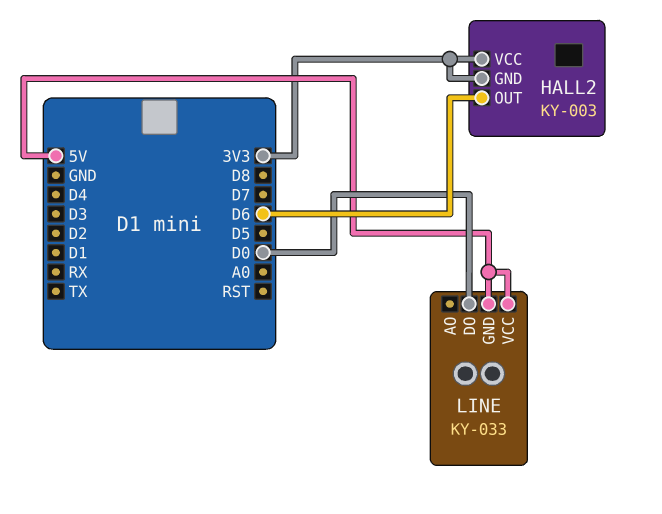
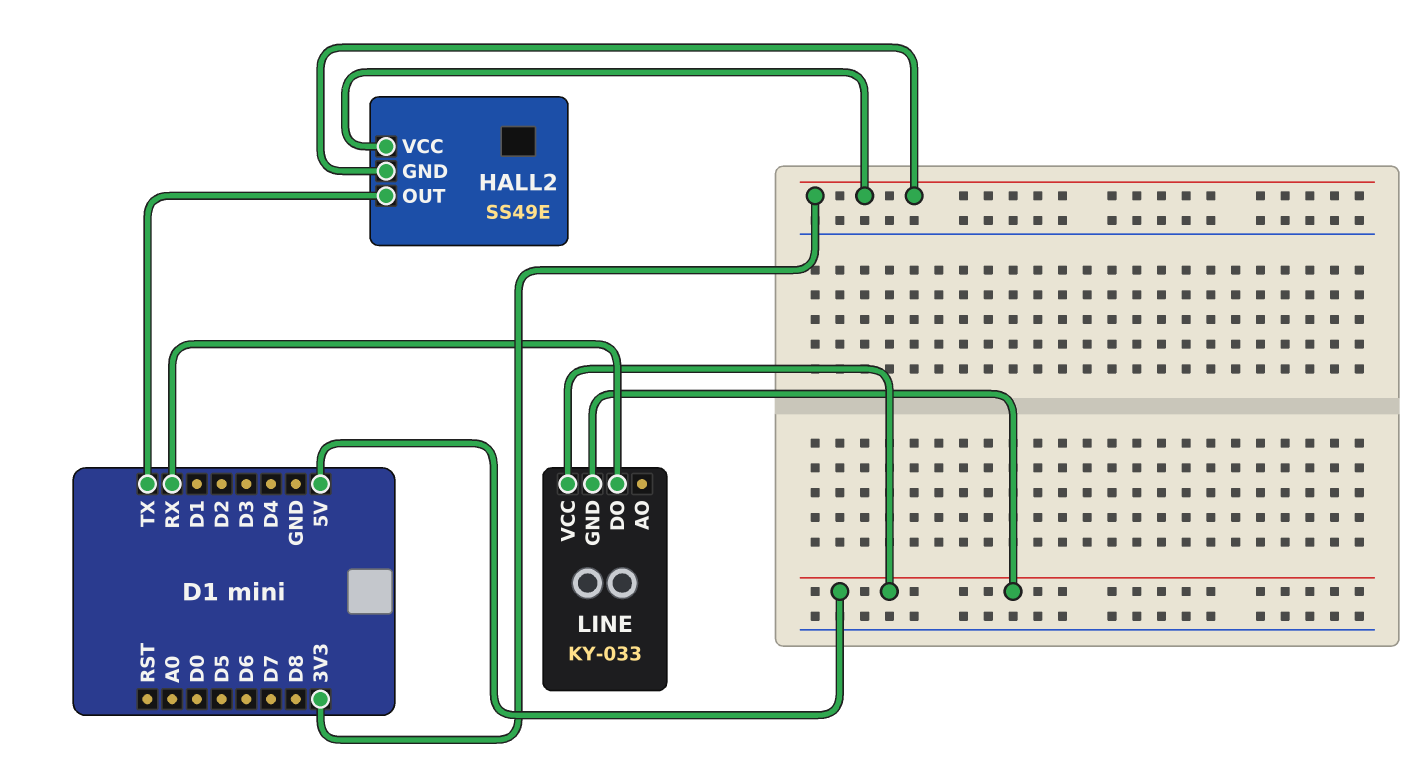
HALL2: KY-003 -> SS49E
HALL2 pin OUT: D6 -> TX
LINE pin DO: D0 -> RX

